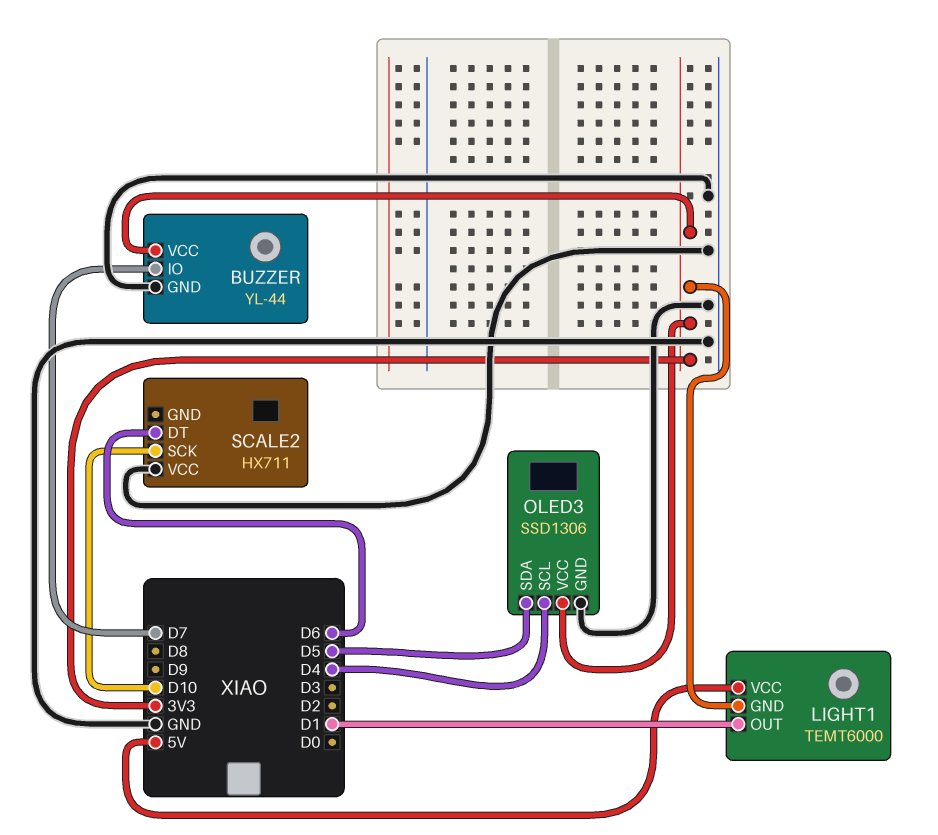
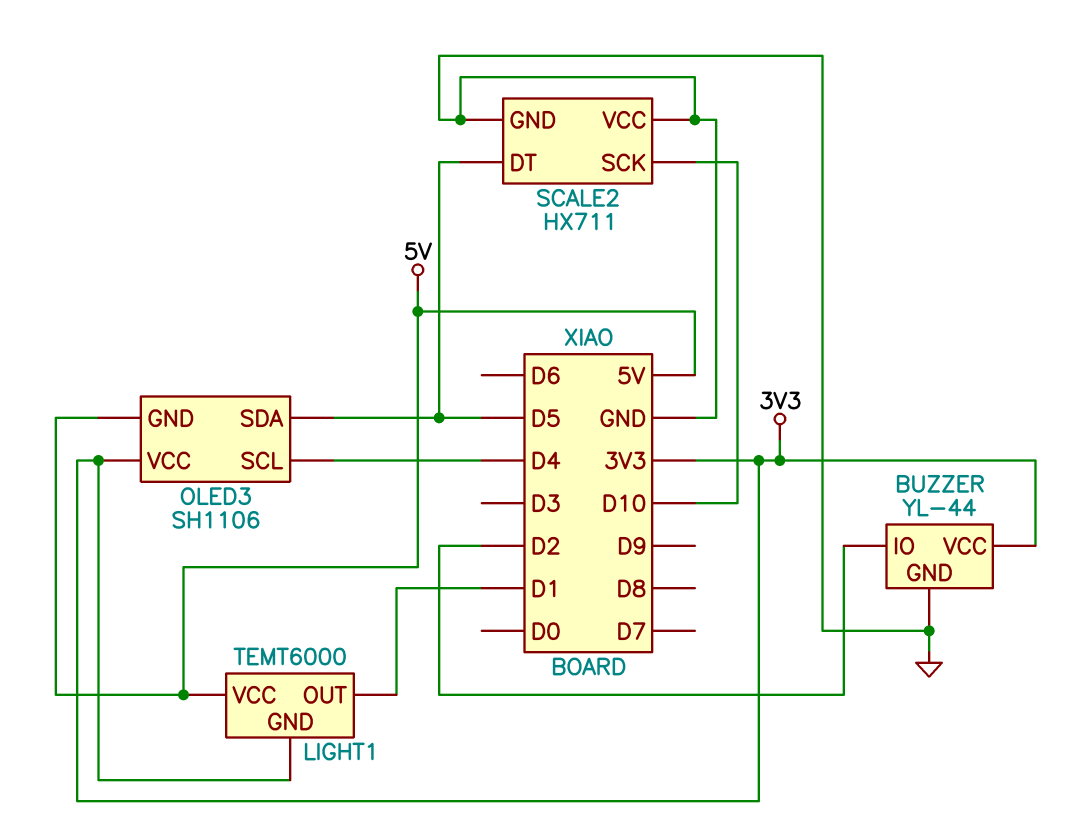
BUZZER pin IO: D7 -> D2
OLED3: SSD1306 -> SH1106
OLED3 pin GND: GND -> 5V
SCALE2 pin DT: D6 -> D5
SCALE2 pin GND: none -> GND

